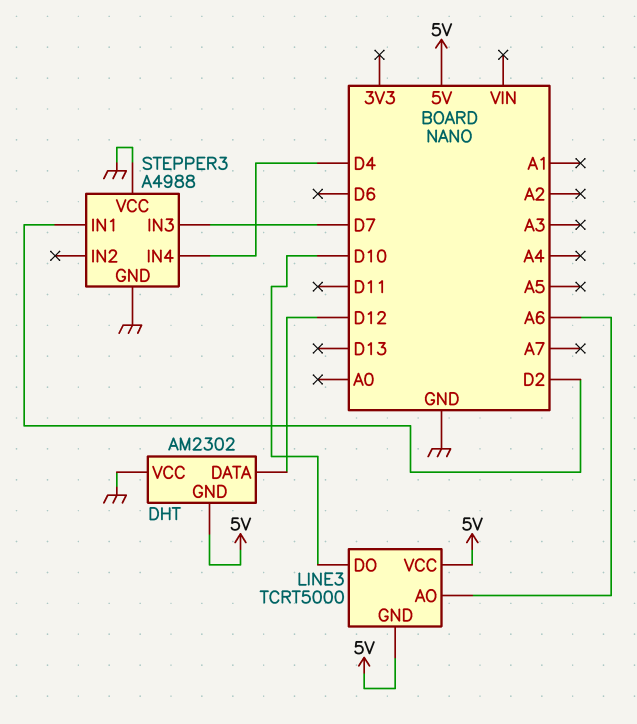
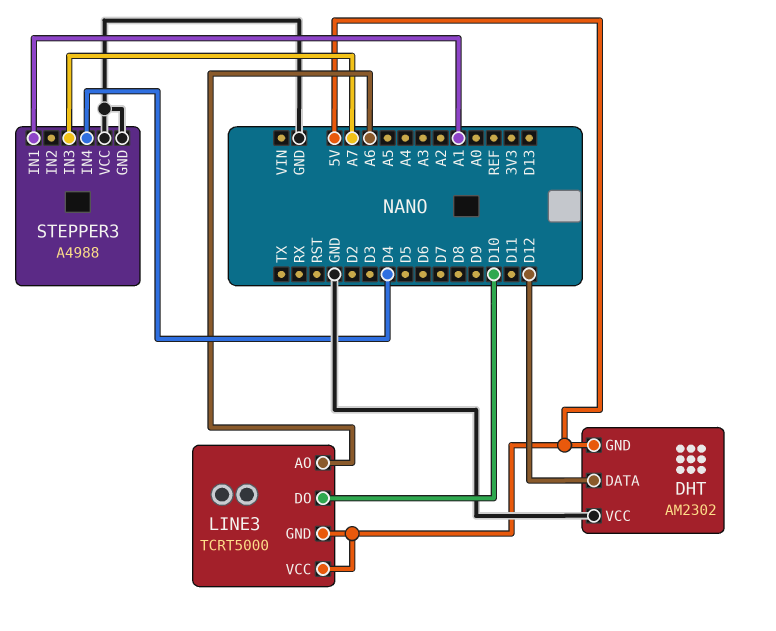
STEPPER3 pin IN1: D2 -> A1
STEPPER3 pin IN3: D7 -> A7

